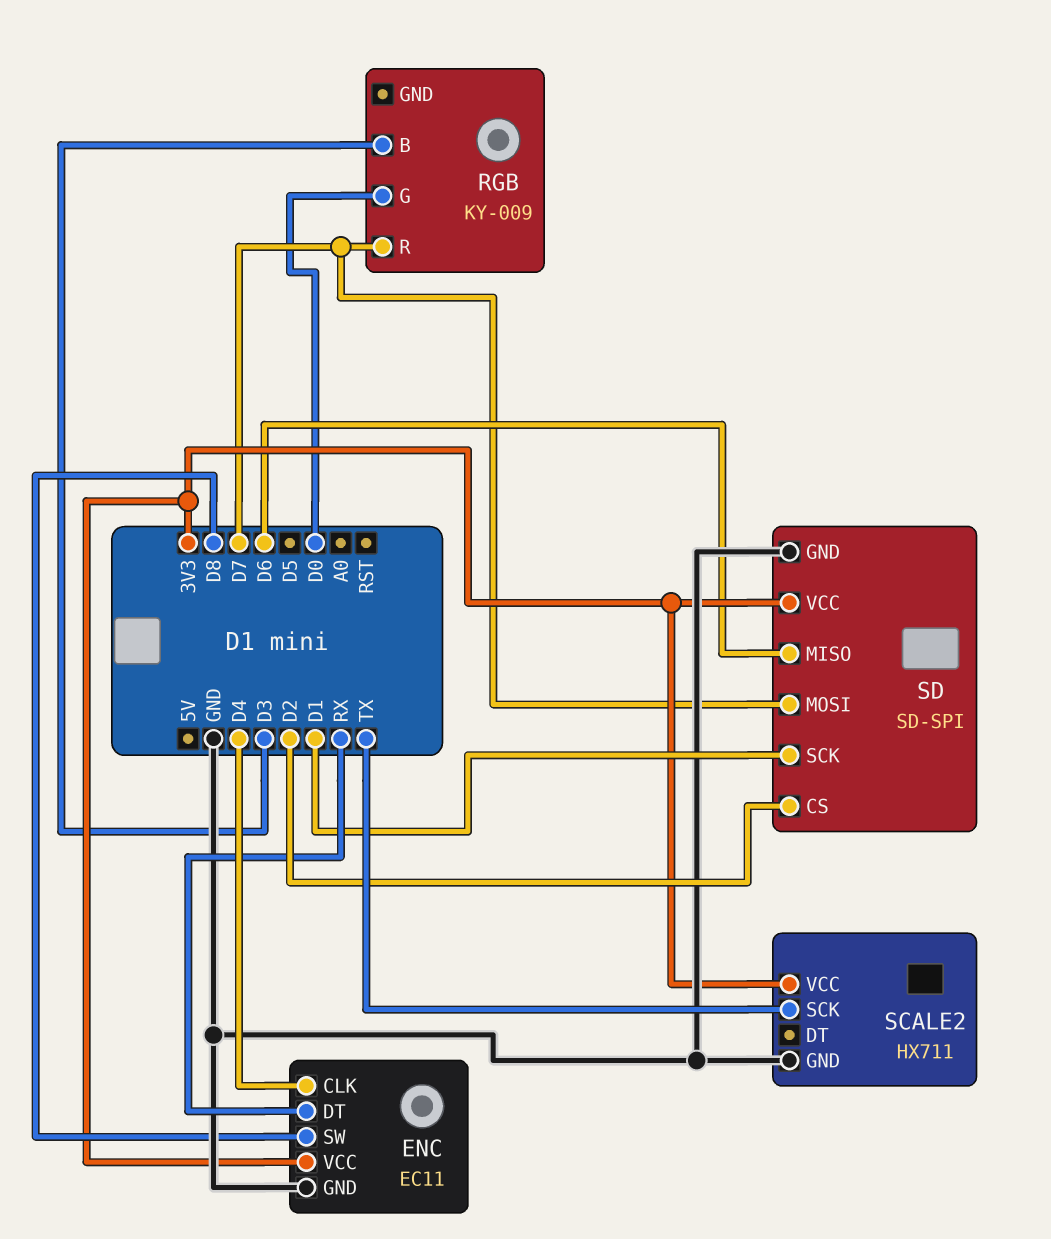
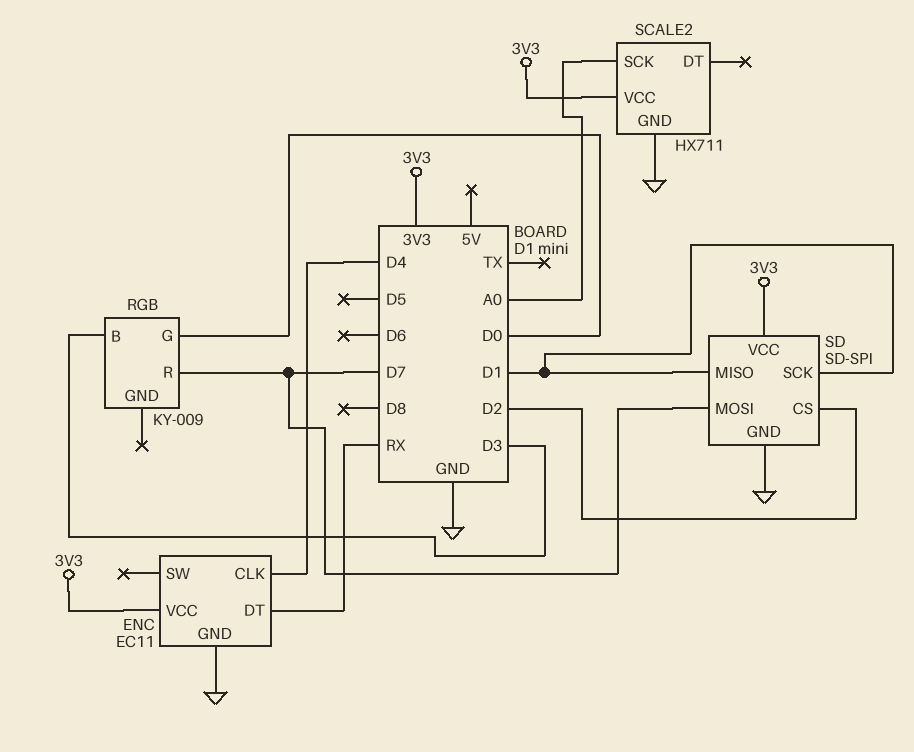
ENC pin SW: D8 -> none
SCALE2 pin SCK: TX -> A0
SD pin MISO: D6 -> D1

